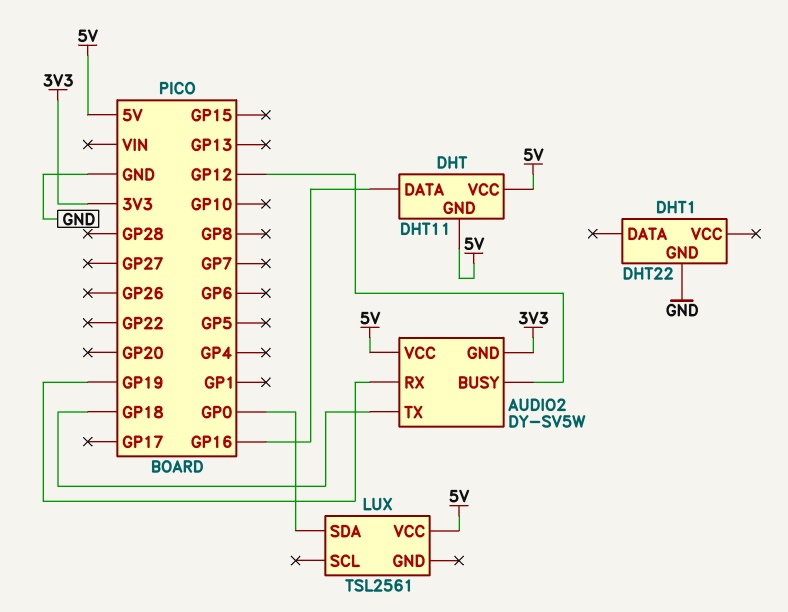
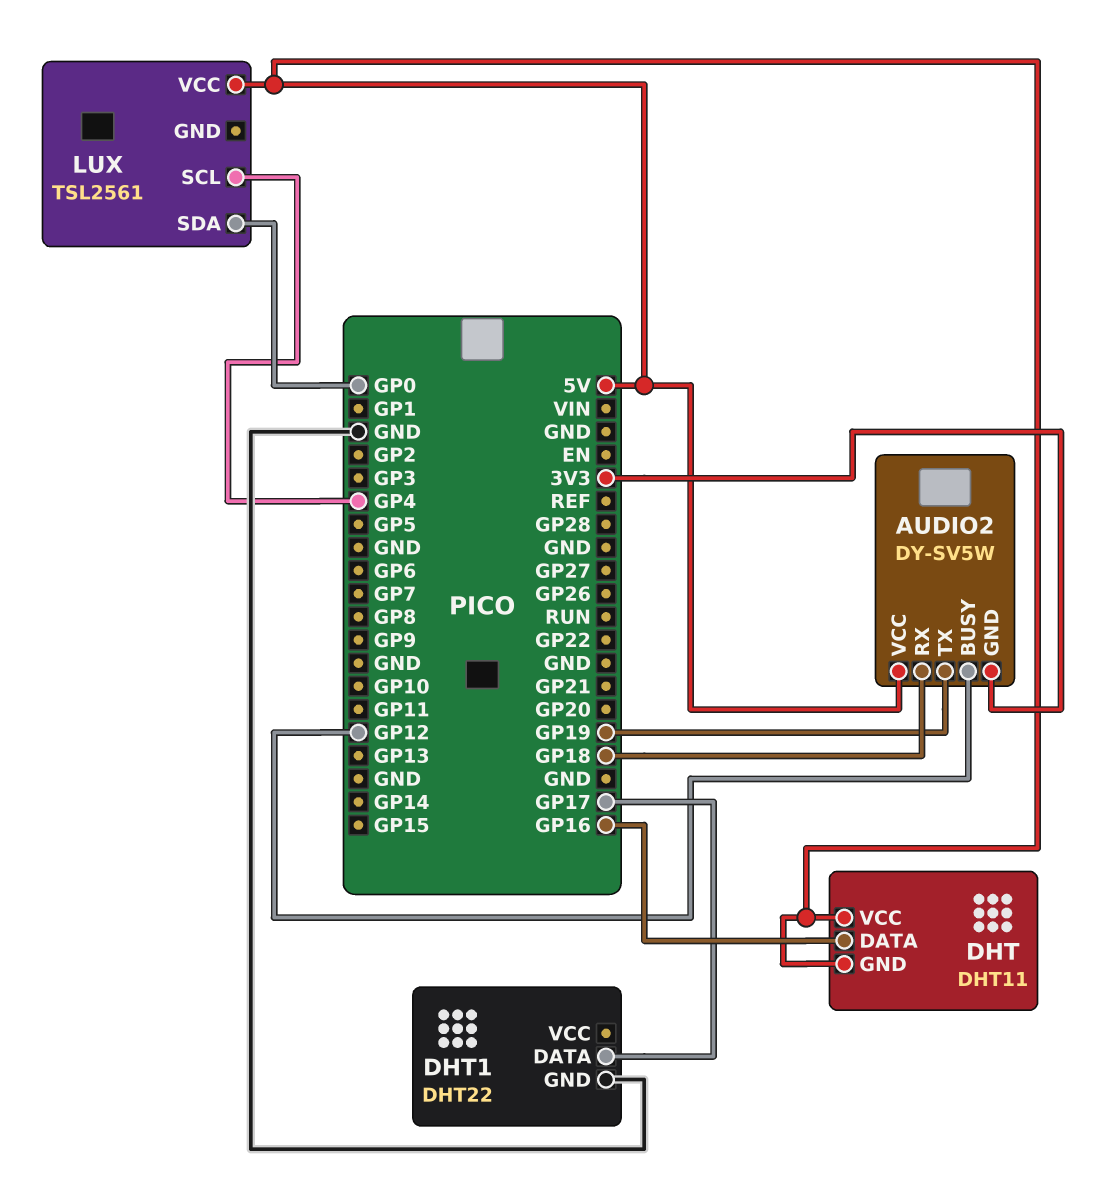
AUDIO2 pin RX: GP19 -> GP18
AUDIO2 pin TX: GP18 -> GP19
DHT1 pin DATA: none -> GP17
LUX pin SCL: none -> GP4

